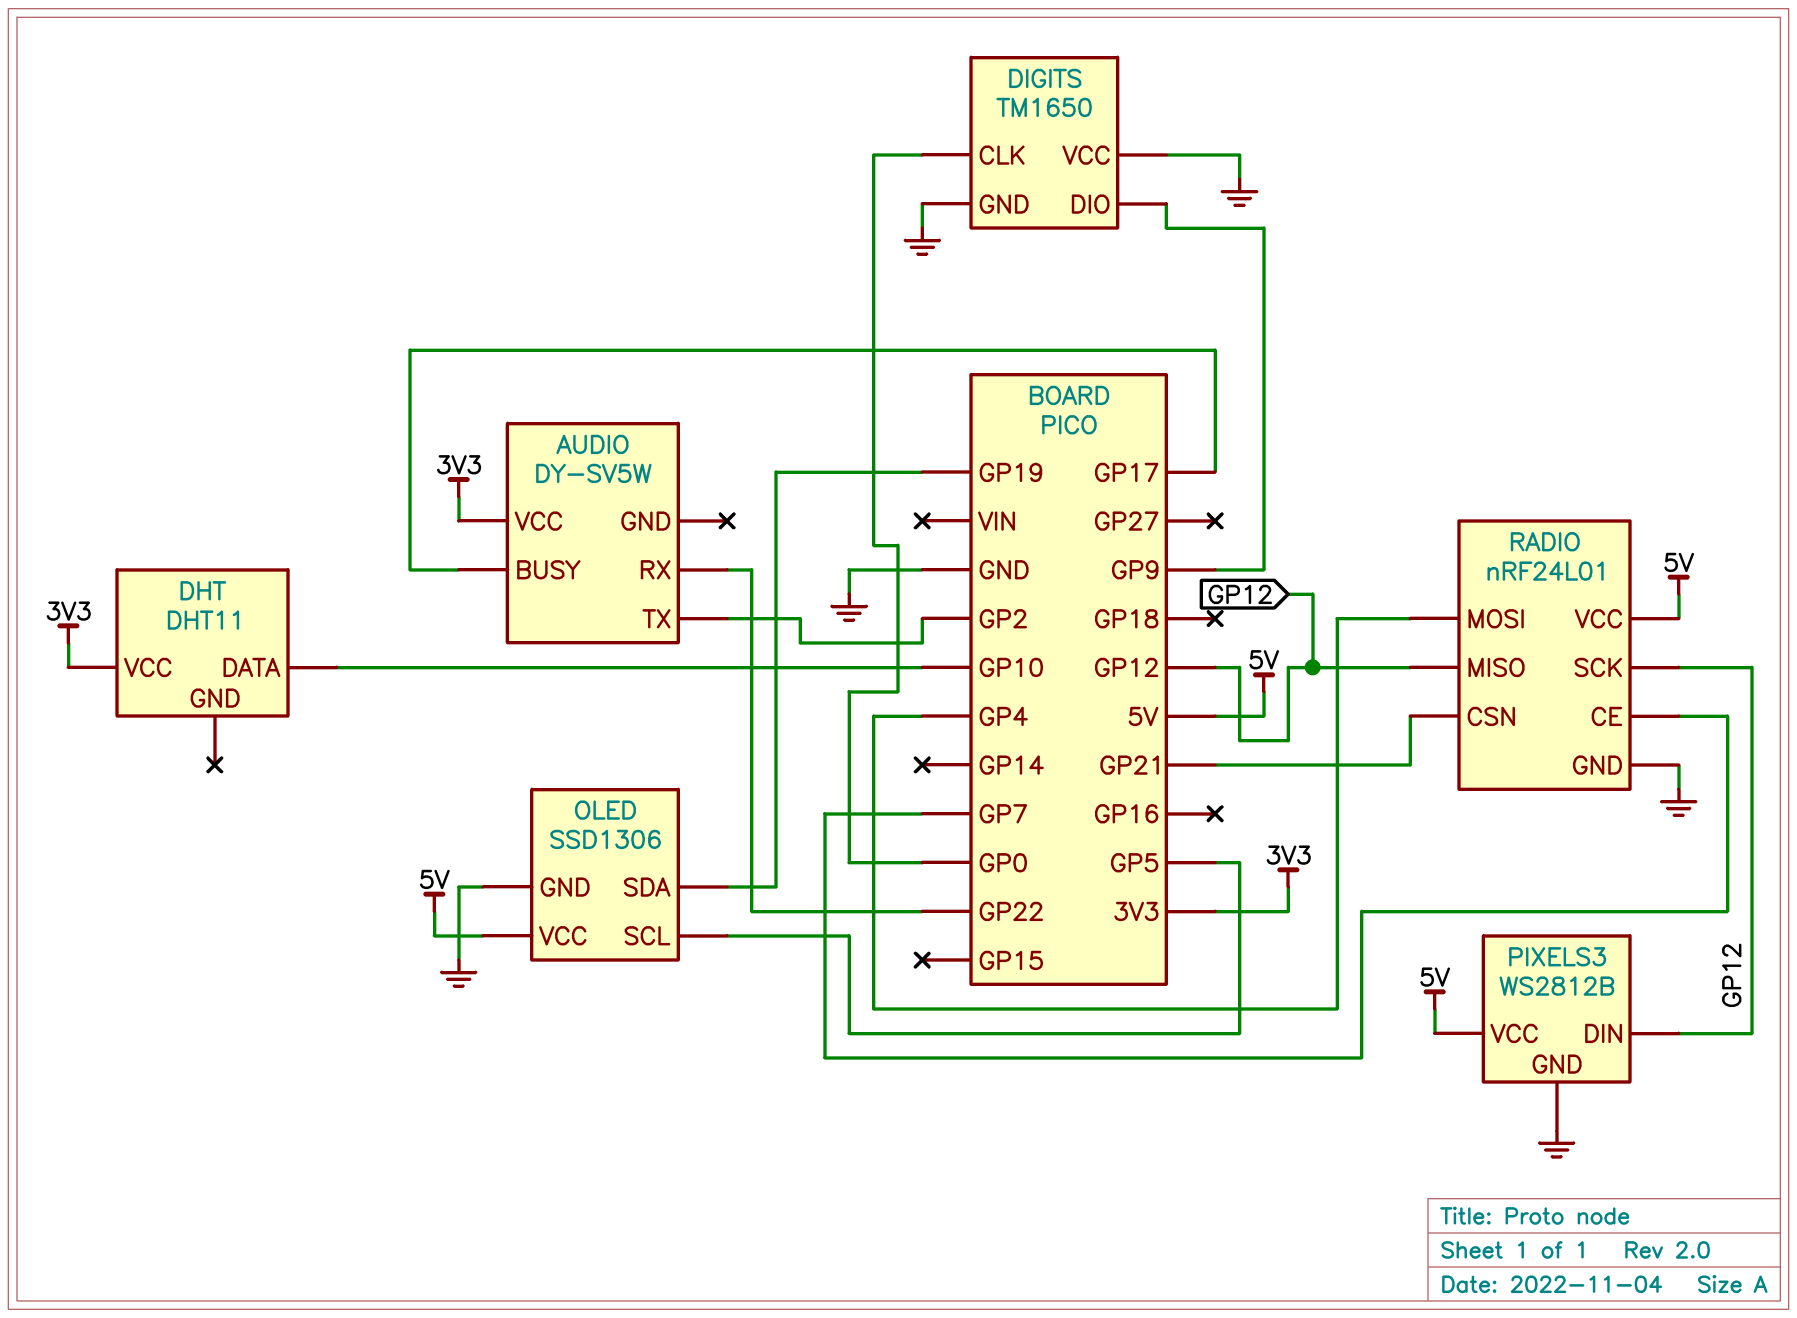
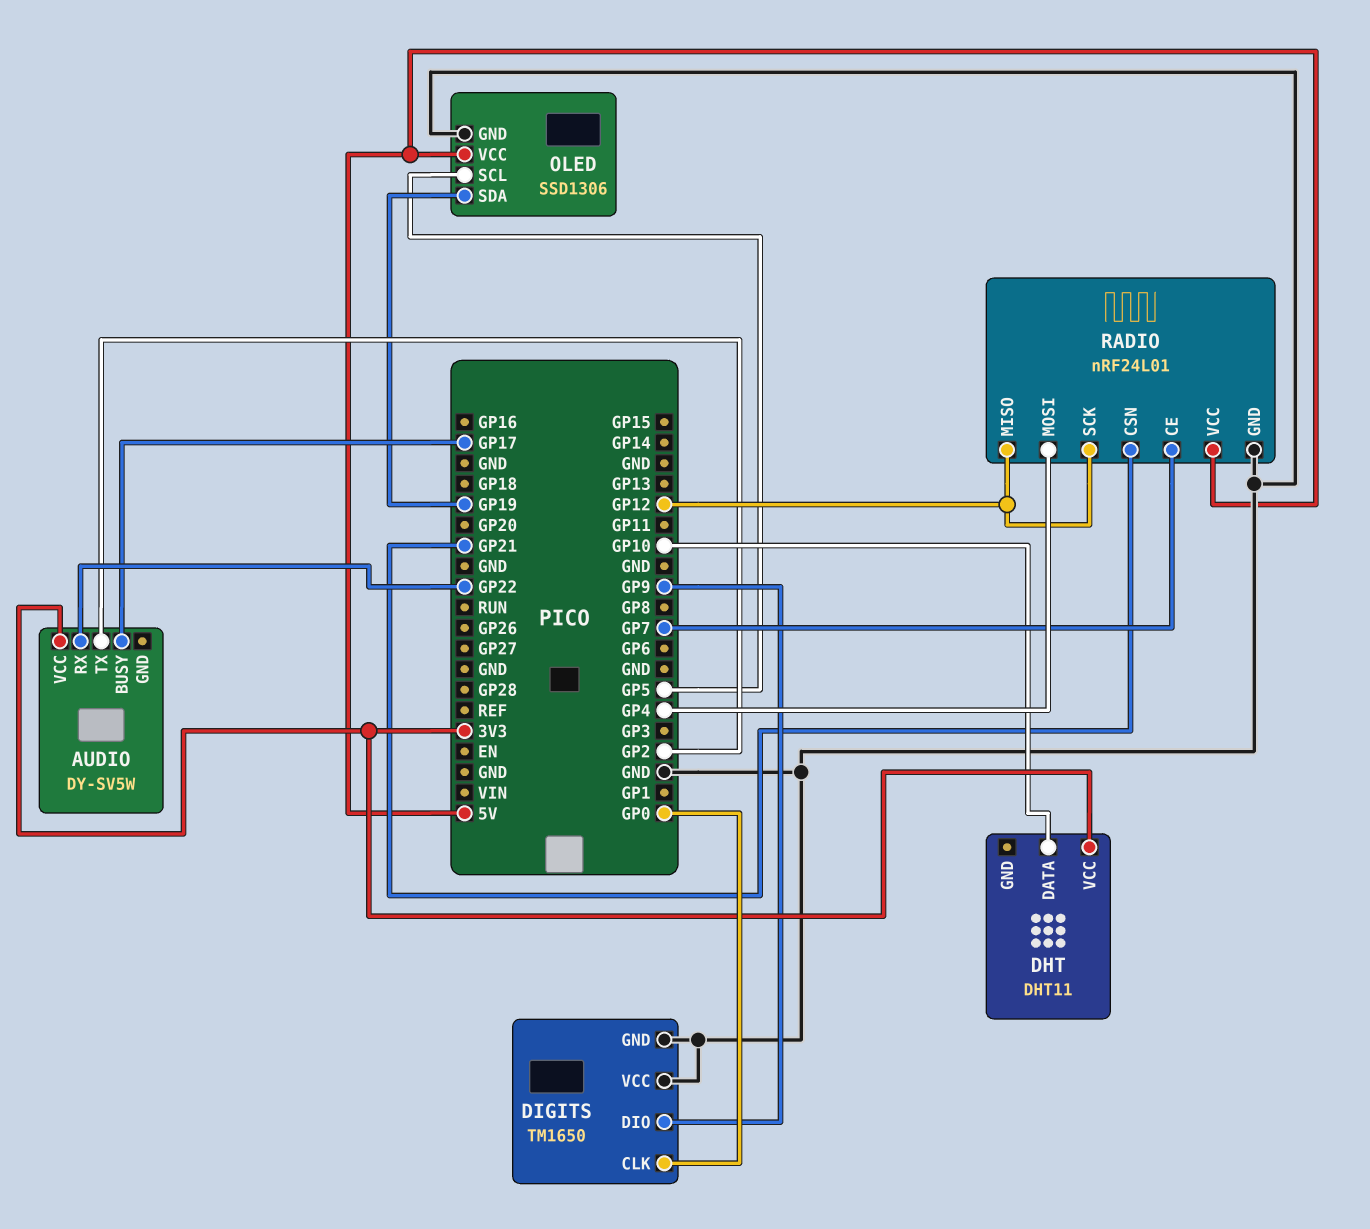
PIXELS3: WS2812B -> none
PIXELS3 pin DIN: GP12 -> none
PIXELS3 pin GND: GND -> none
PIXELS3 pin VCC: 5V -> none

